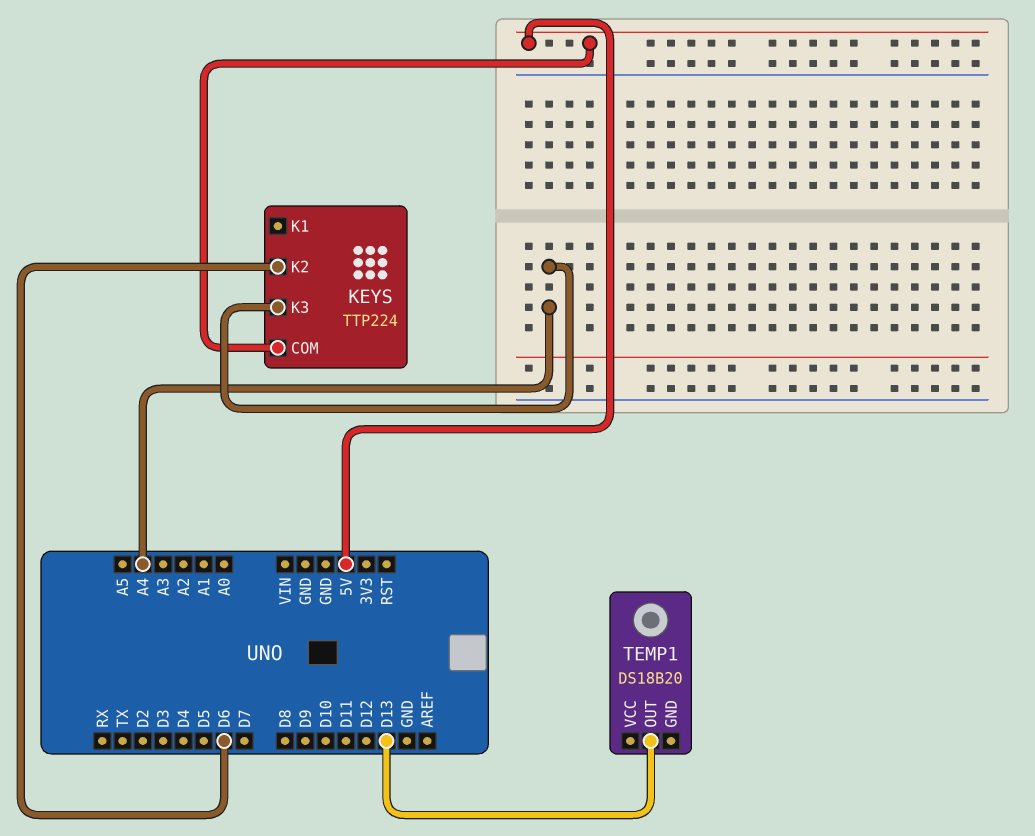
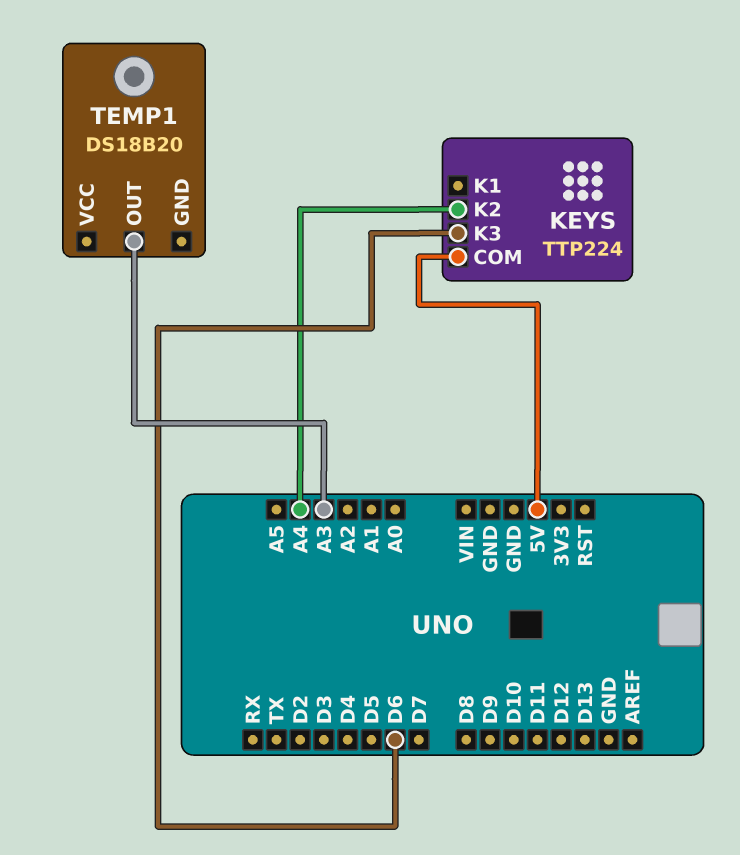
KEYS pin K2: D6 -> A4
KEYS pin K3: A4 -> D6
TEMP1 pin OUT: D13 -> A3

